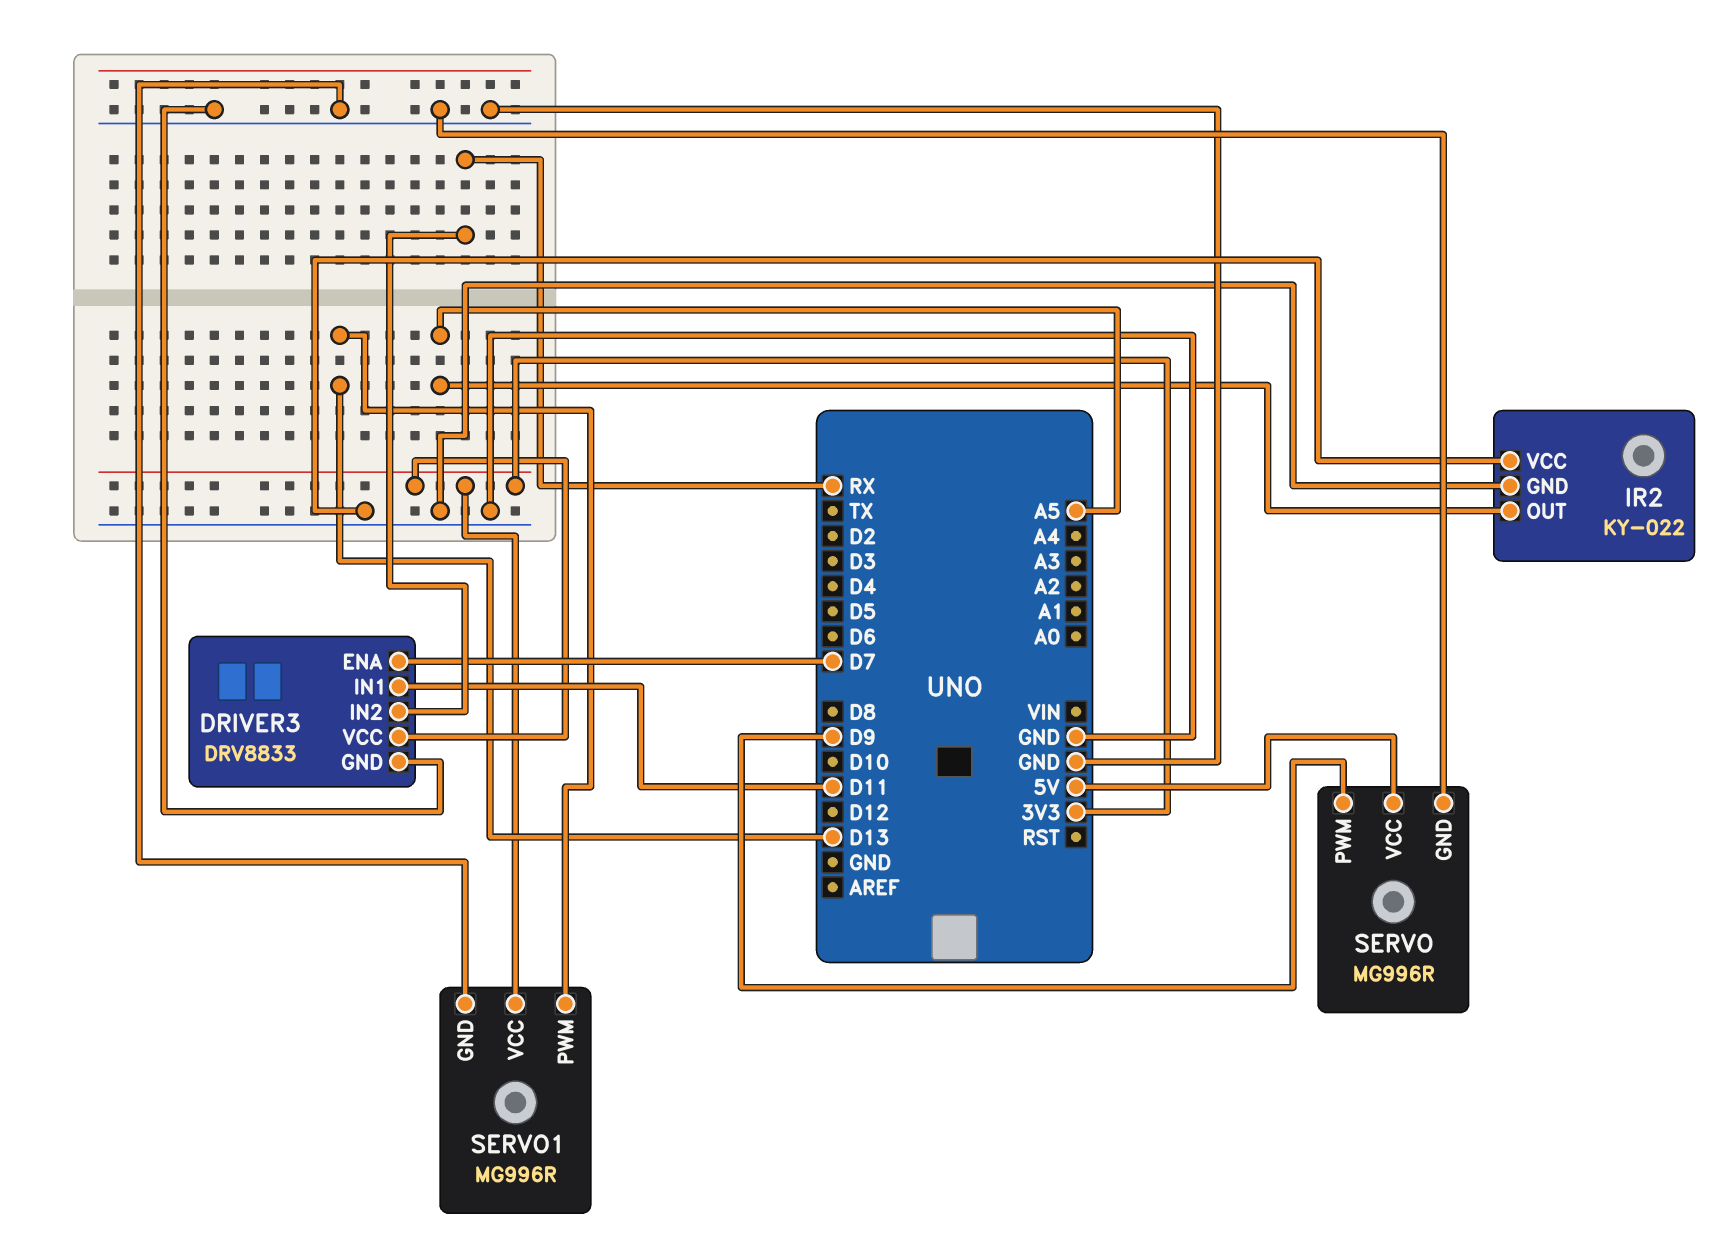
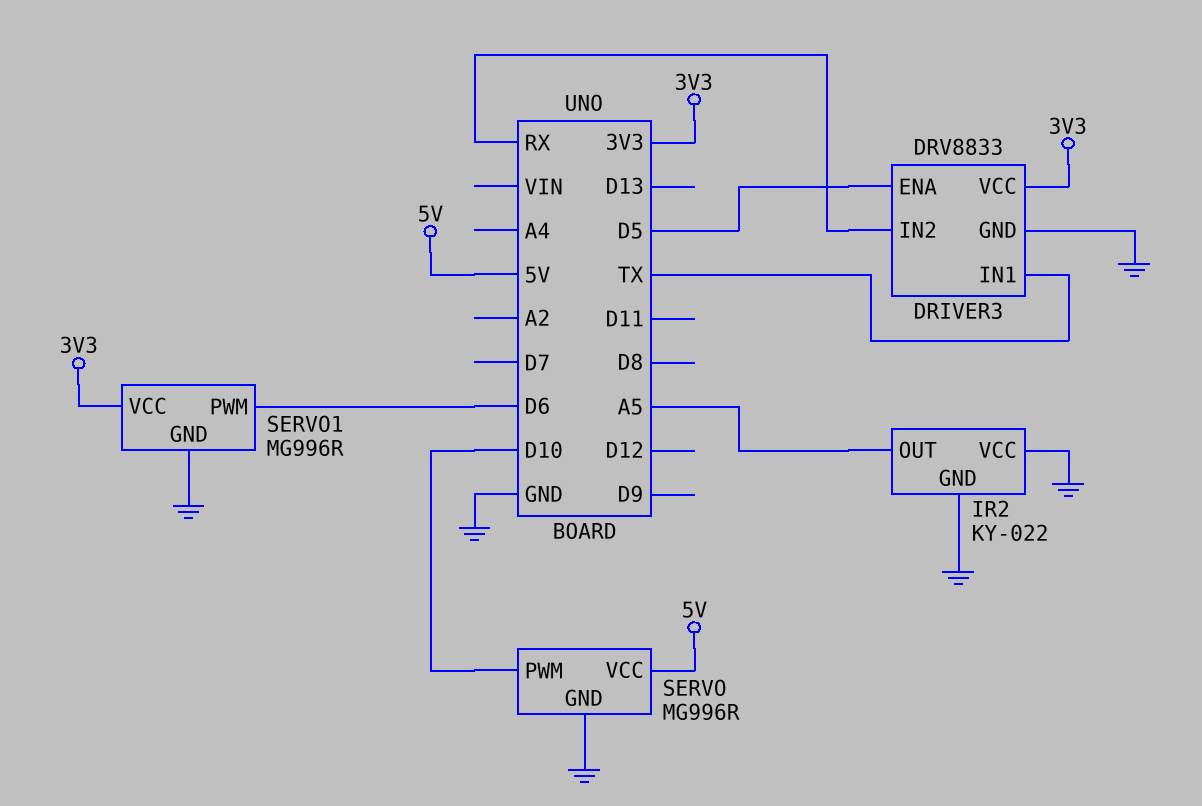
DRIVER3 pin ENA: D7 -> D5
DRIVER3 pin IN1: D11 -> TX
SERVO pin PWM: D9 -> D10
SERVO1 pin PWM: D13 -> D6

